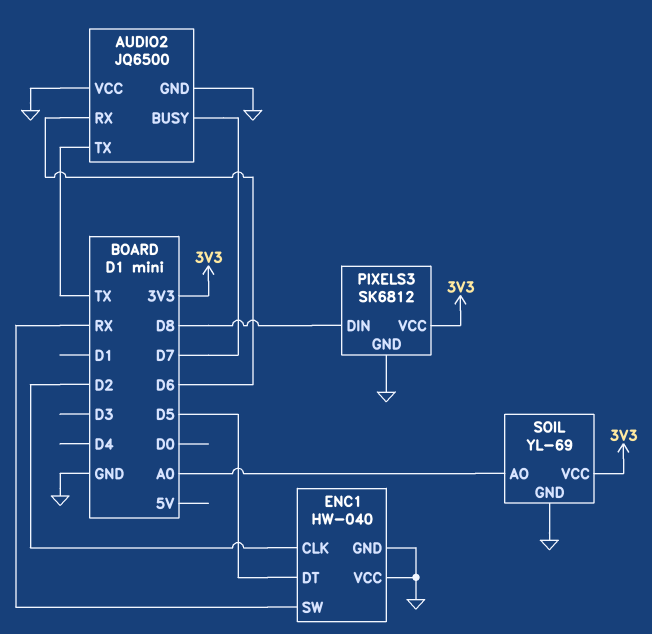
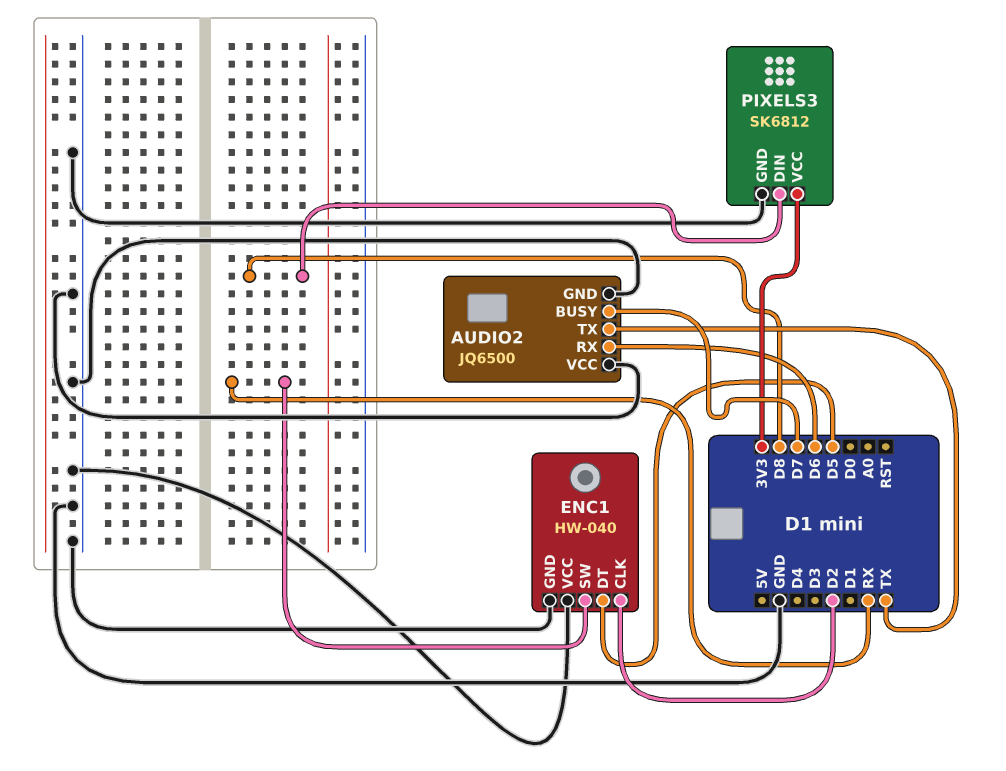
SOIL: YL-69 -> none
SOIL pin AO: A0 -> none
SOIL pin GND: GND -> none
SOIL pin VCC: 3V3 -> none

